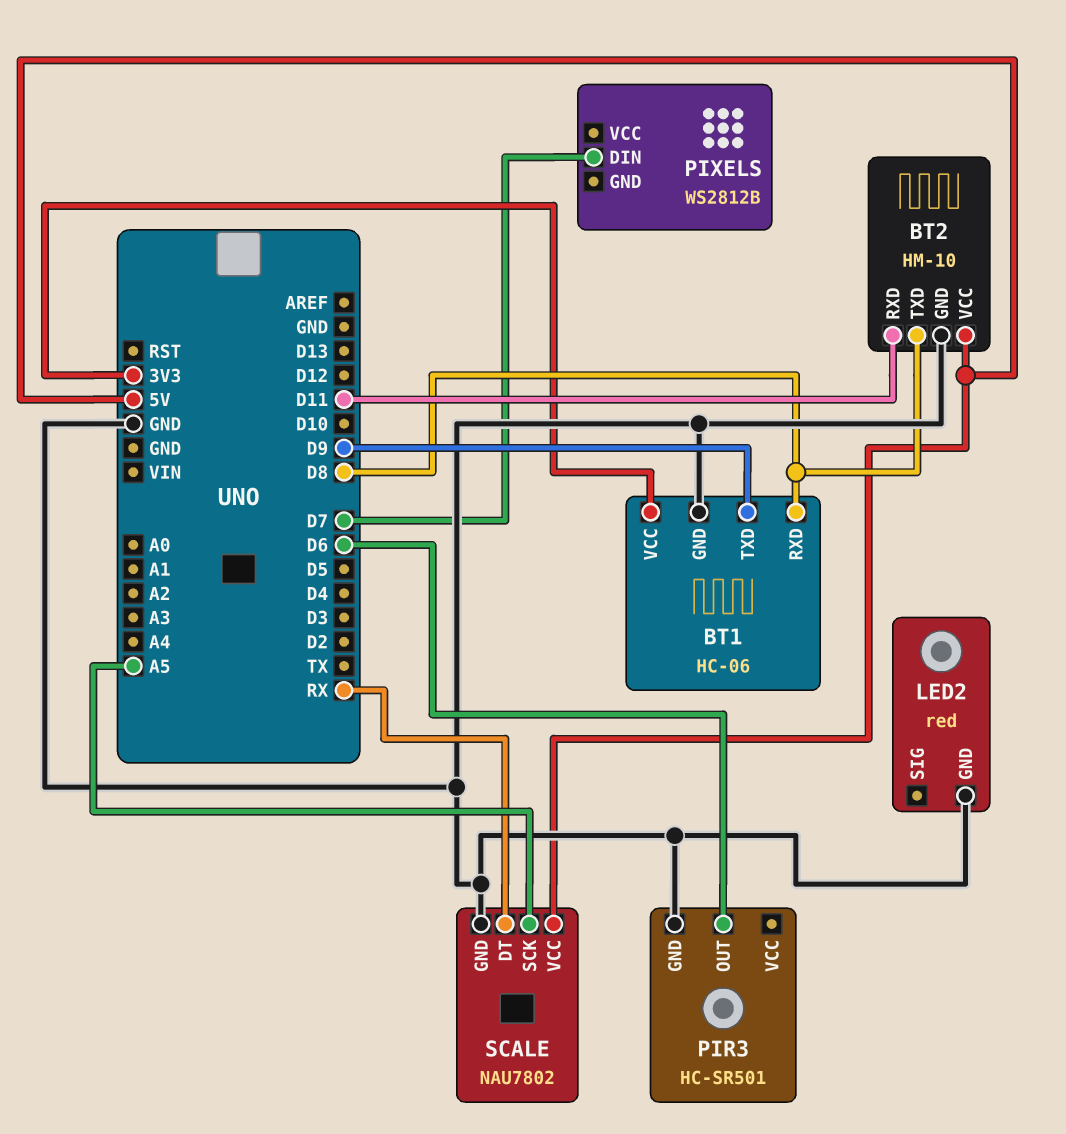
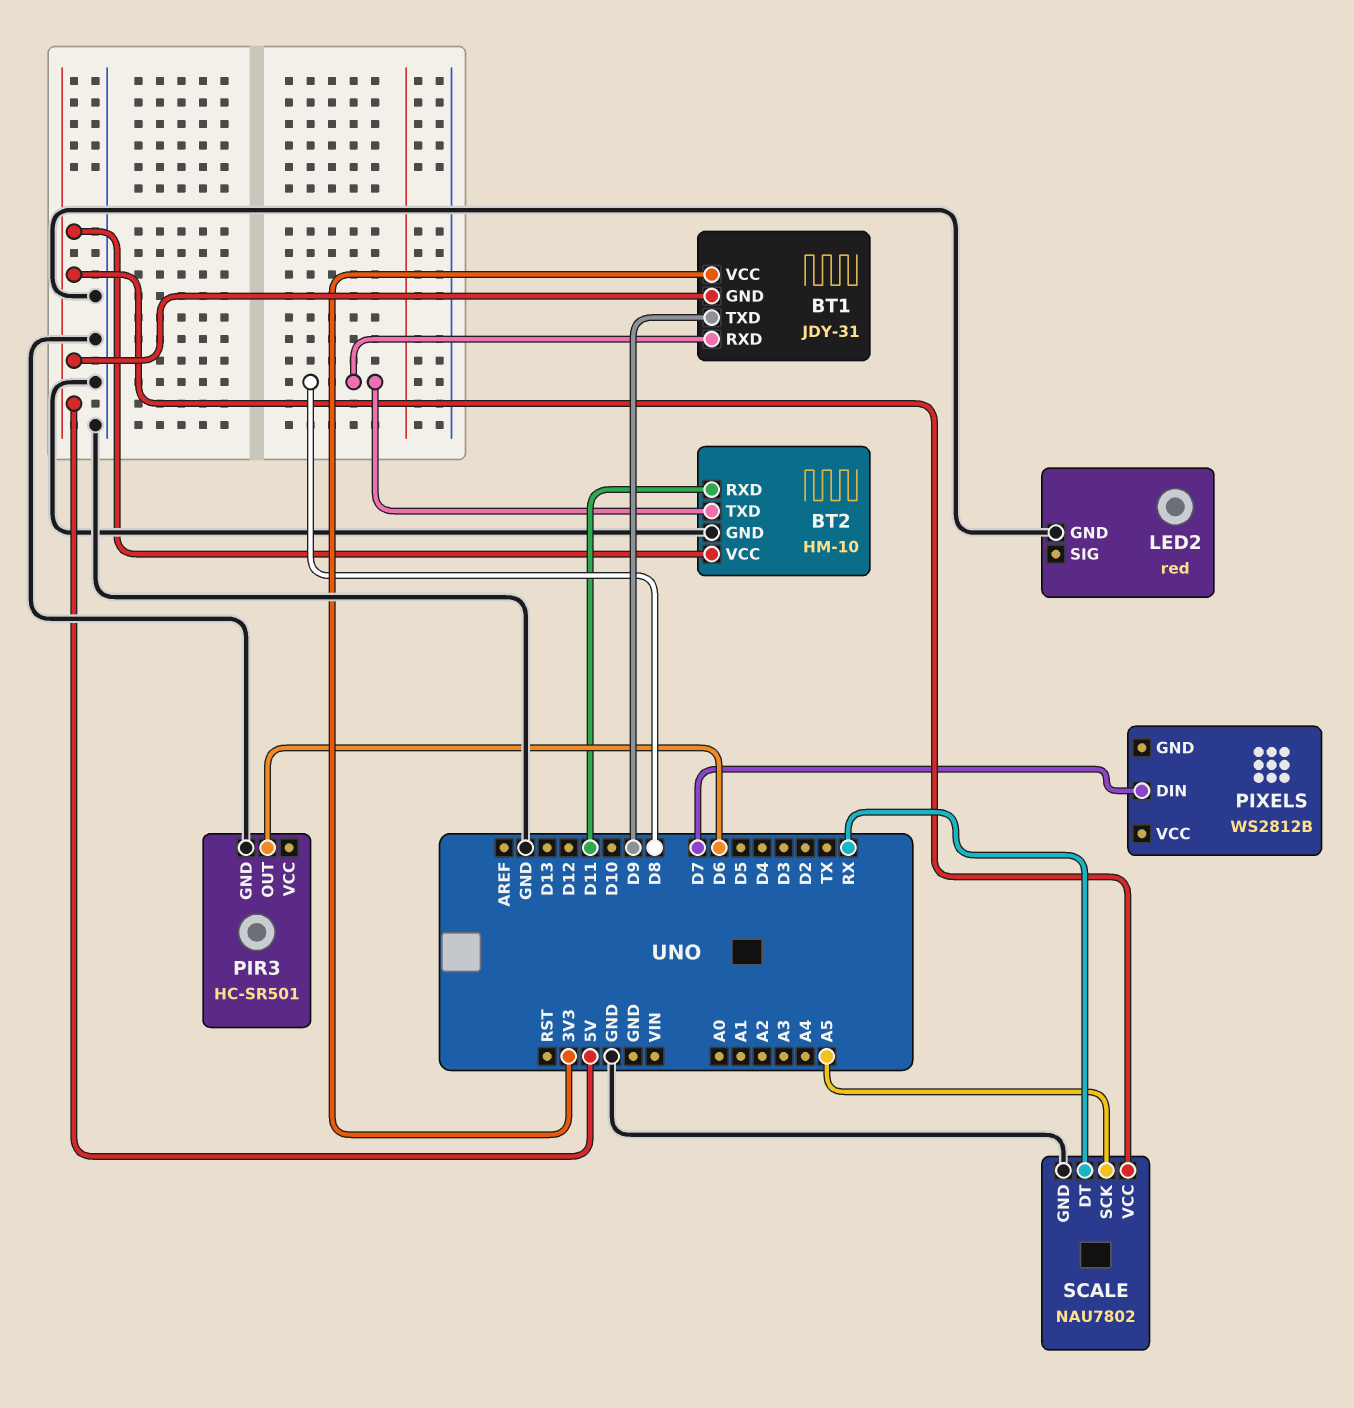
BT1: HC-06 -> JDY-31
BT1 pin GND: GND -> 5V

